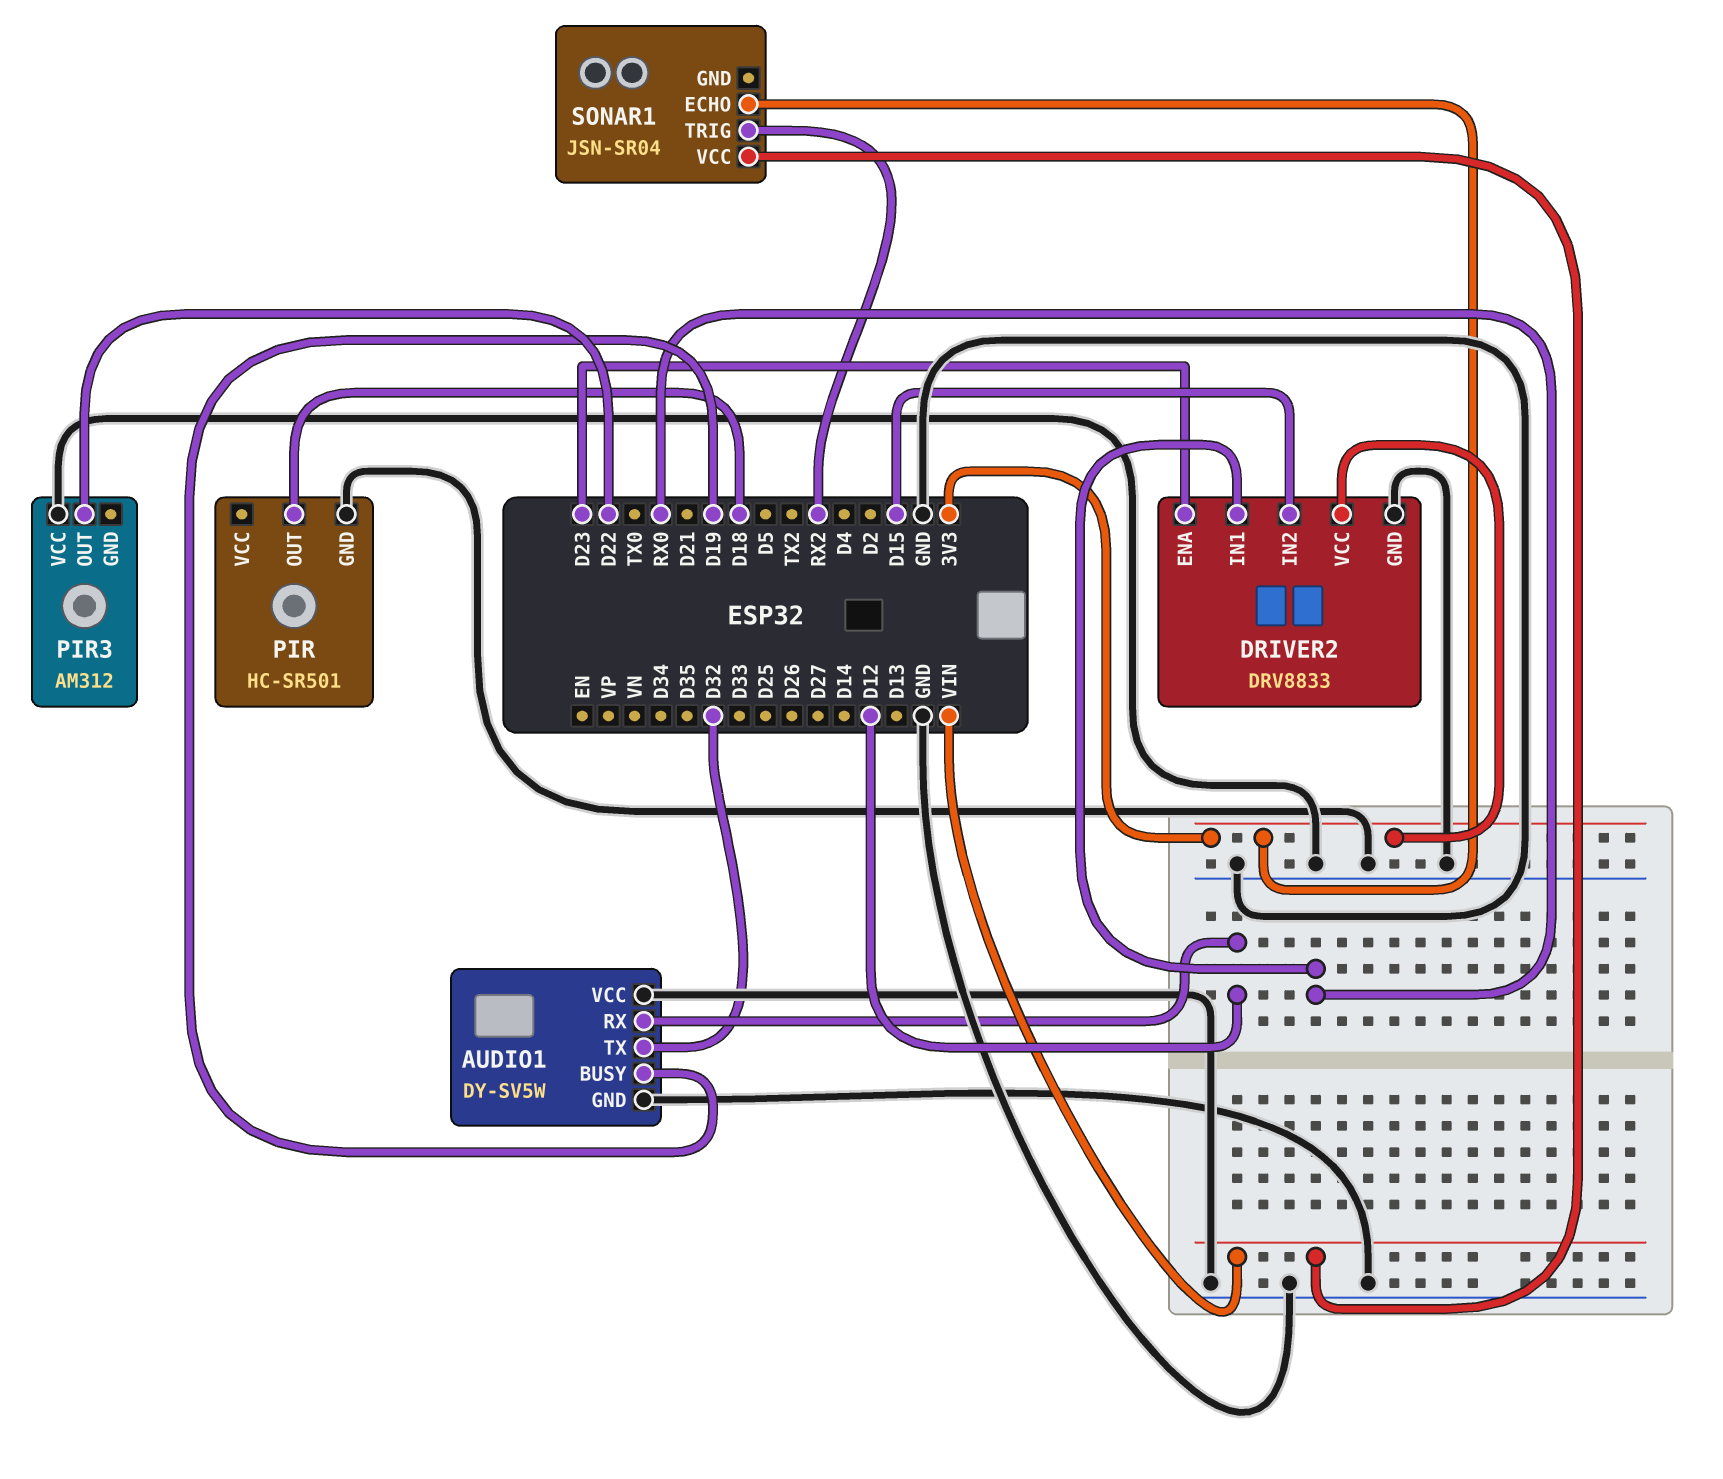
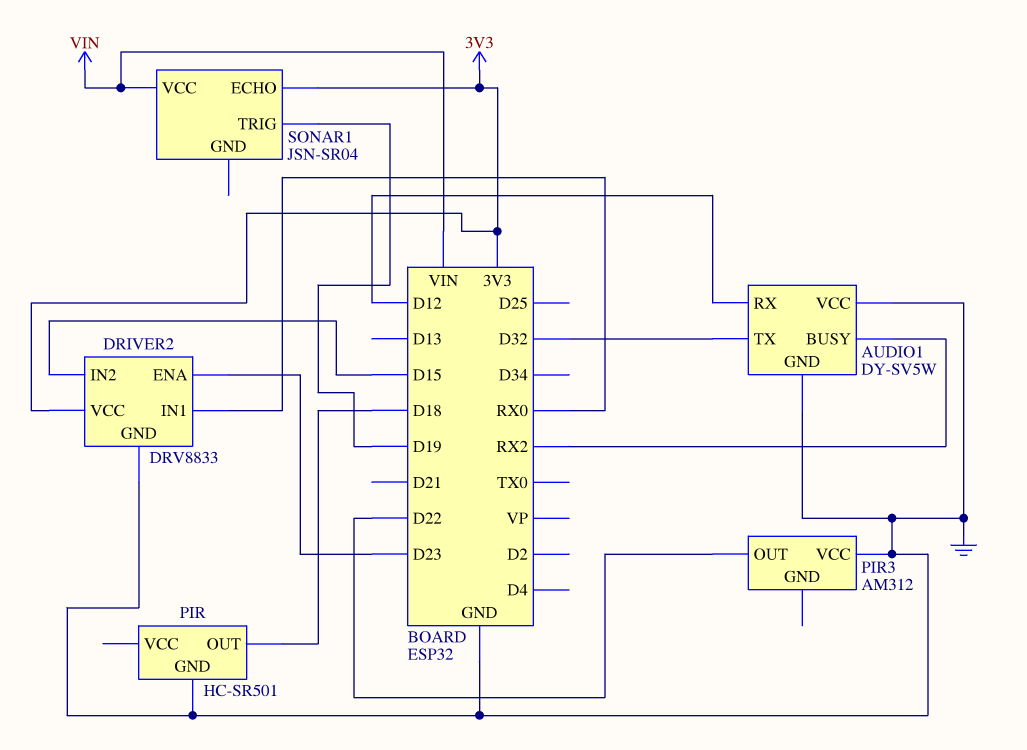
AUDIO1 pin BUSY: D19 -> RX2
SONAR1 pin TRIG: RX2 -> D19

